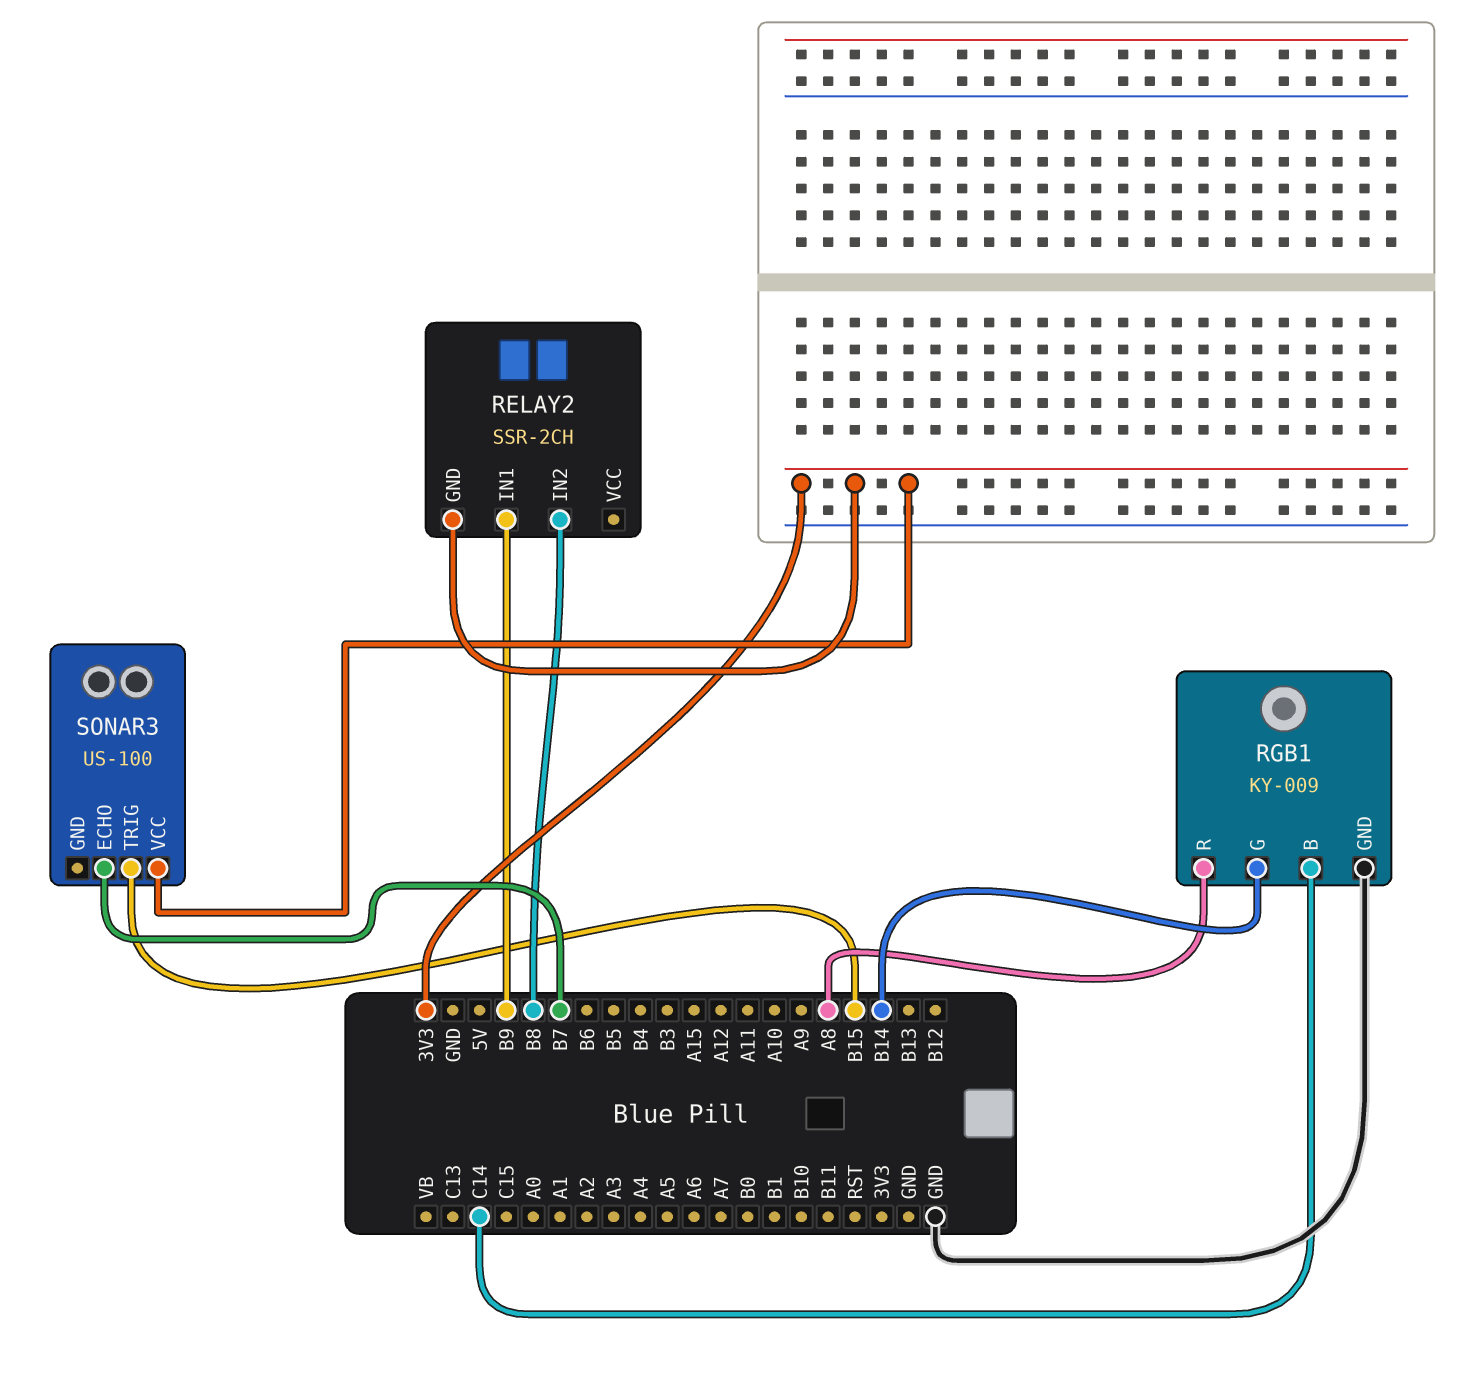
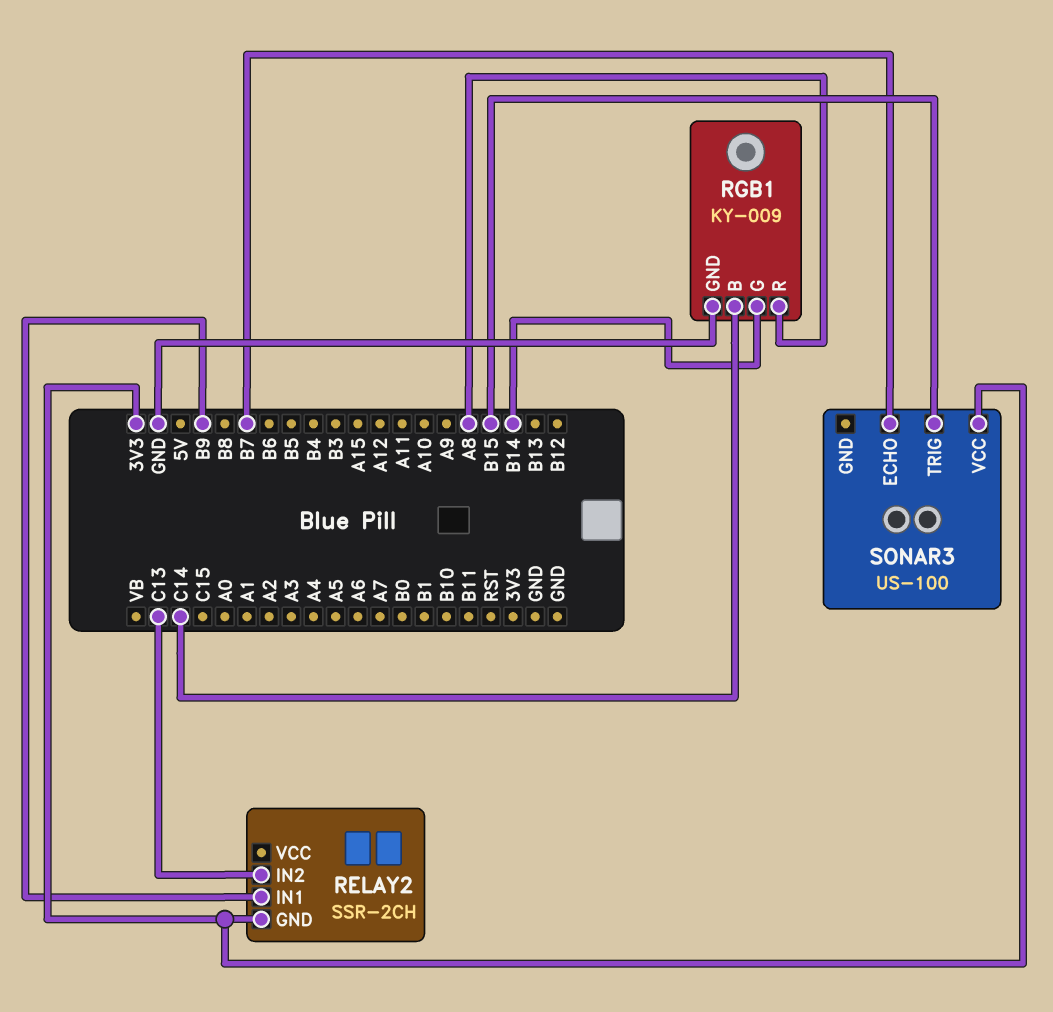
RELAY2 pin IN2: B8 -> C13

